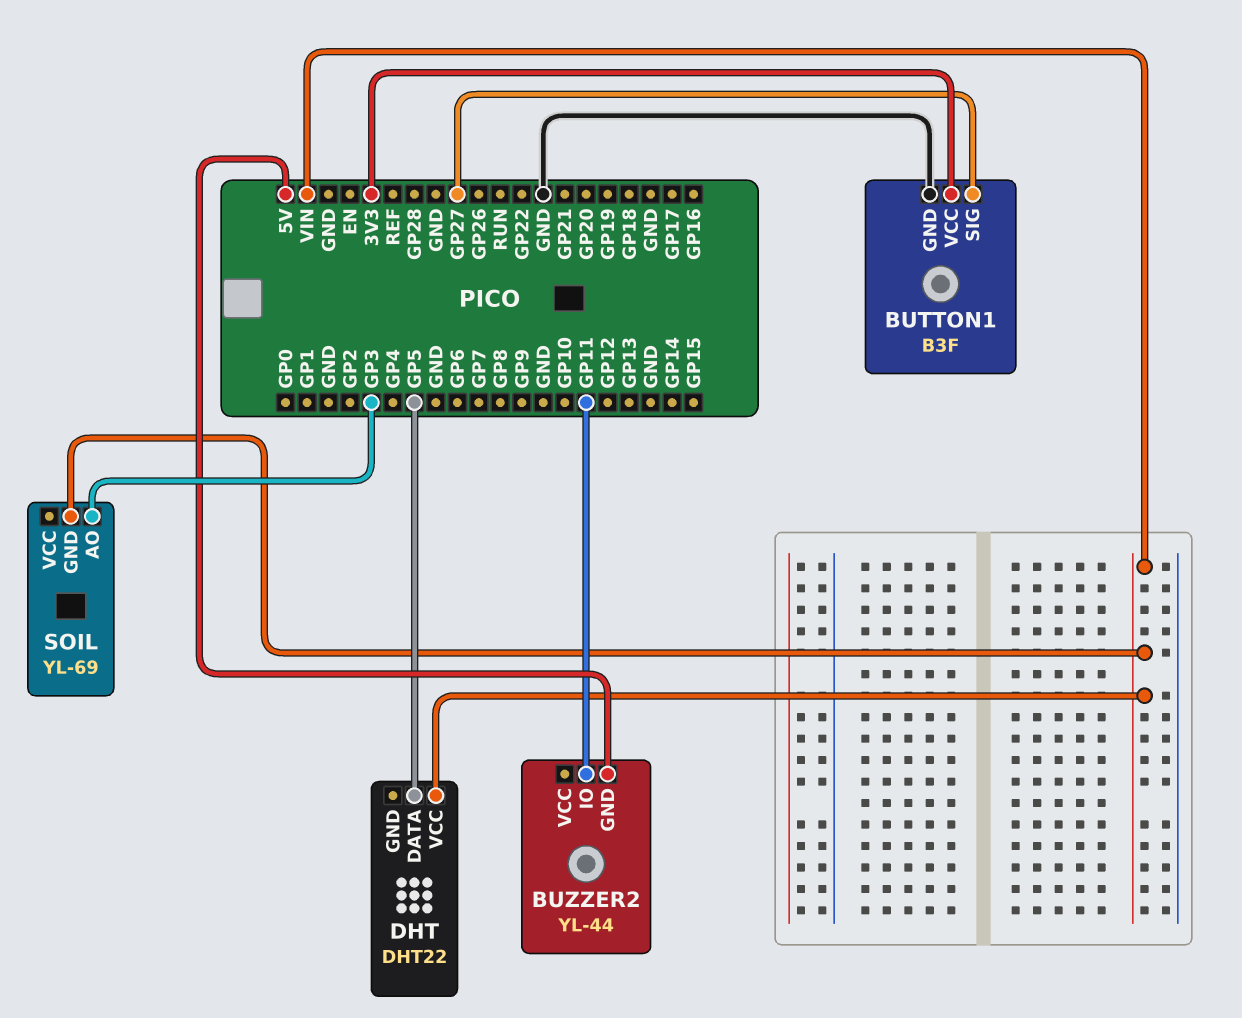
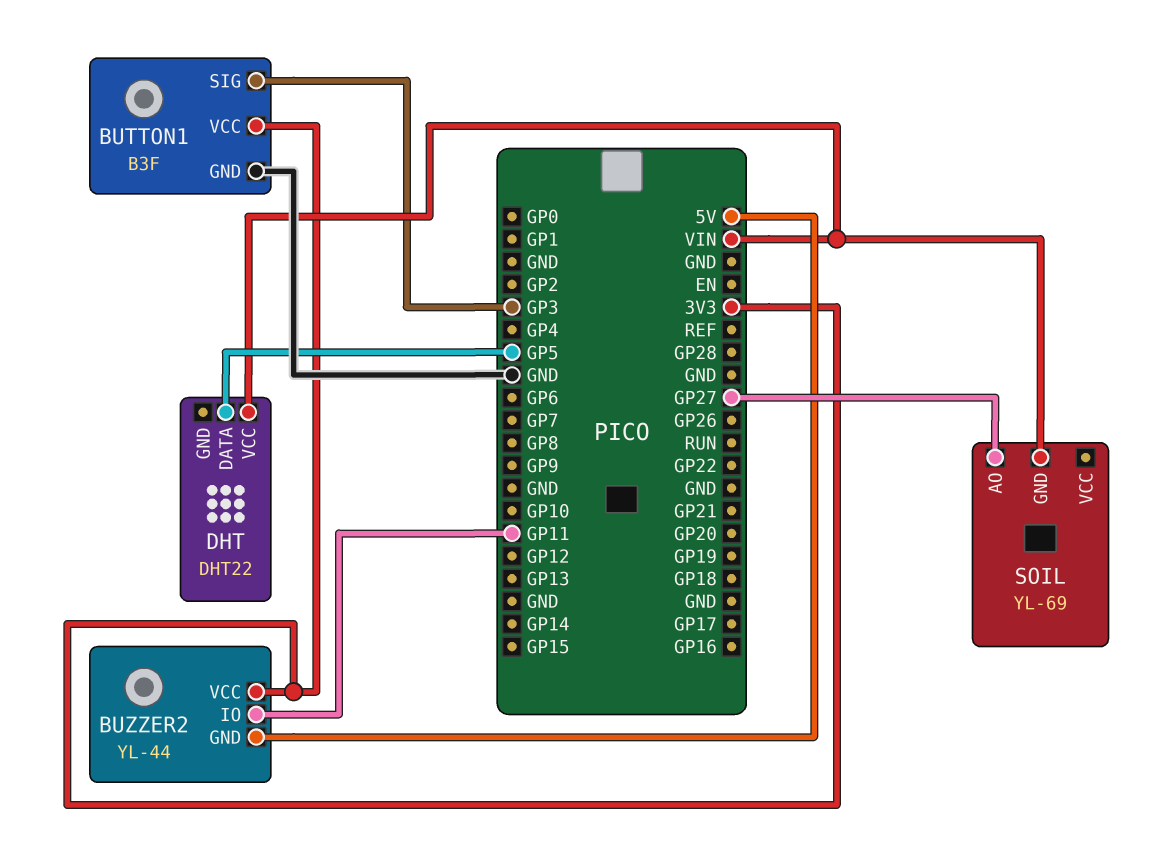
BUTTON1 pin SIG: GP27 -> GP3
BUZZER2 pin VCC: none -> 3V3
SOIL pin AO: GP3 -> GP27

